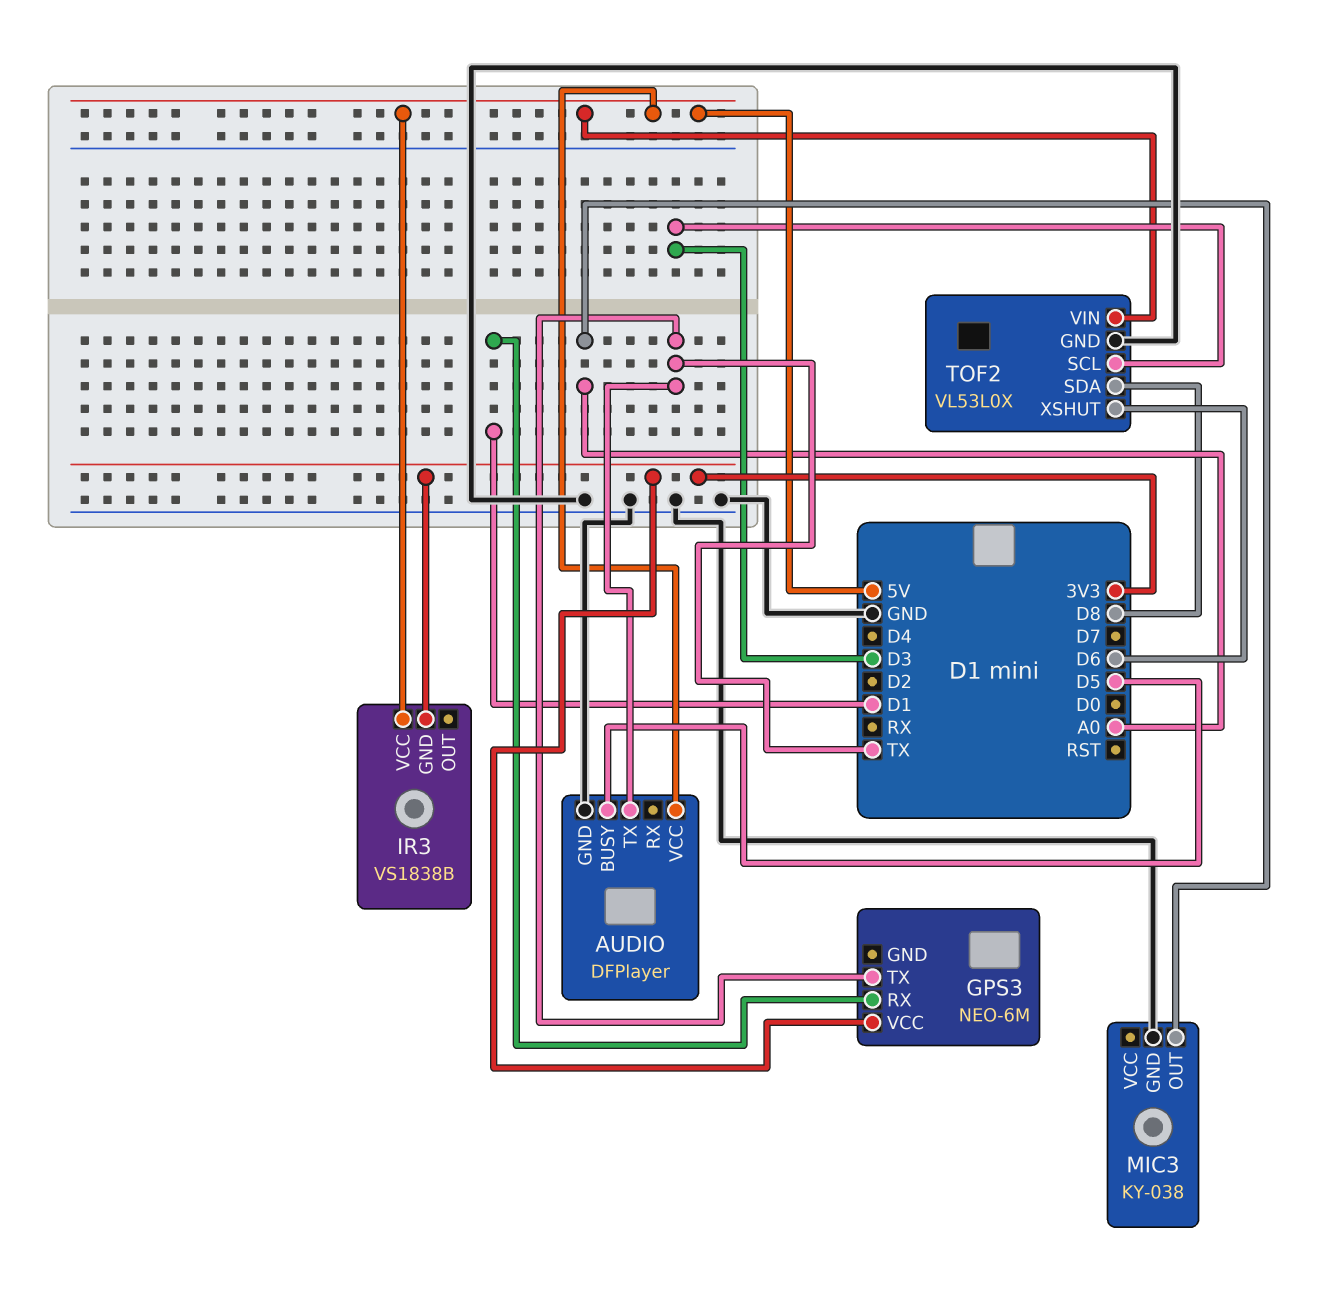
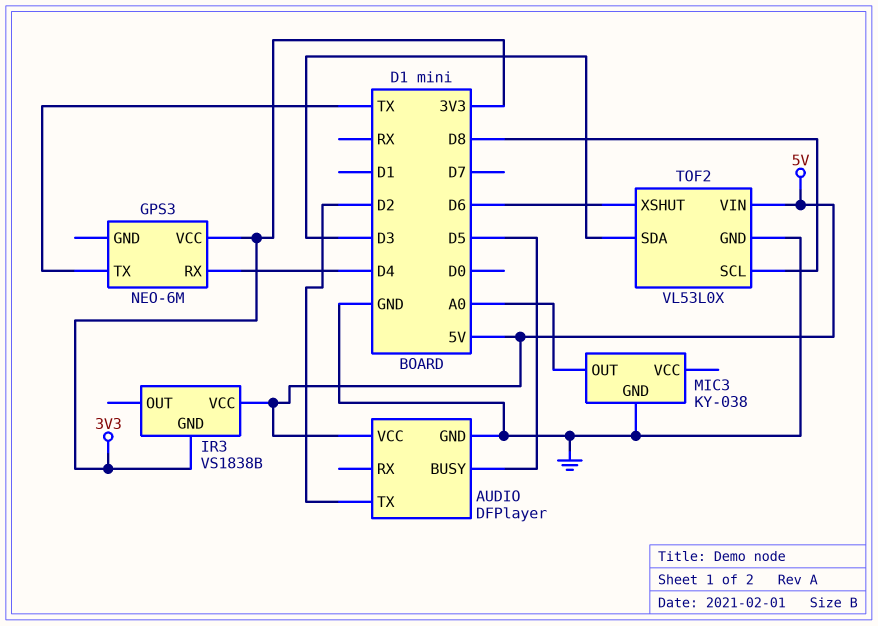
AUDIO pin TX: TX -> D2
GPS3 pin RX: D1 -> D4
TOF2 pin SCL: D3 -> D8
TOF2 pin SDA: D8 -> D3

